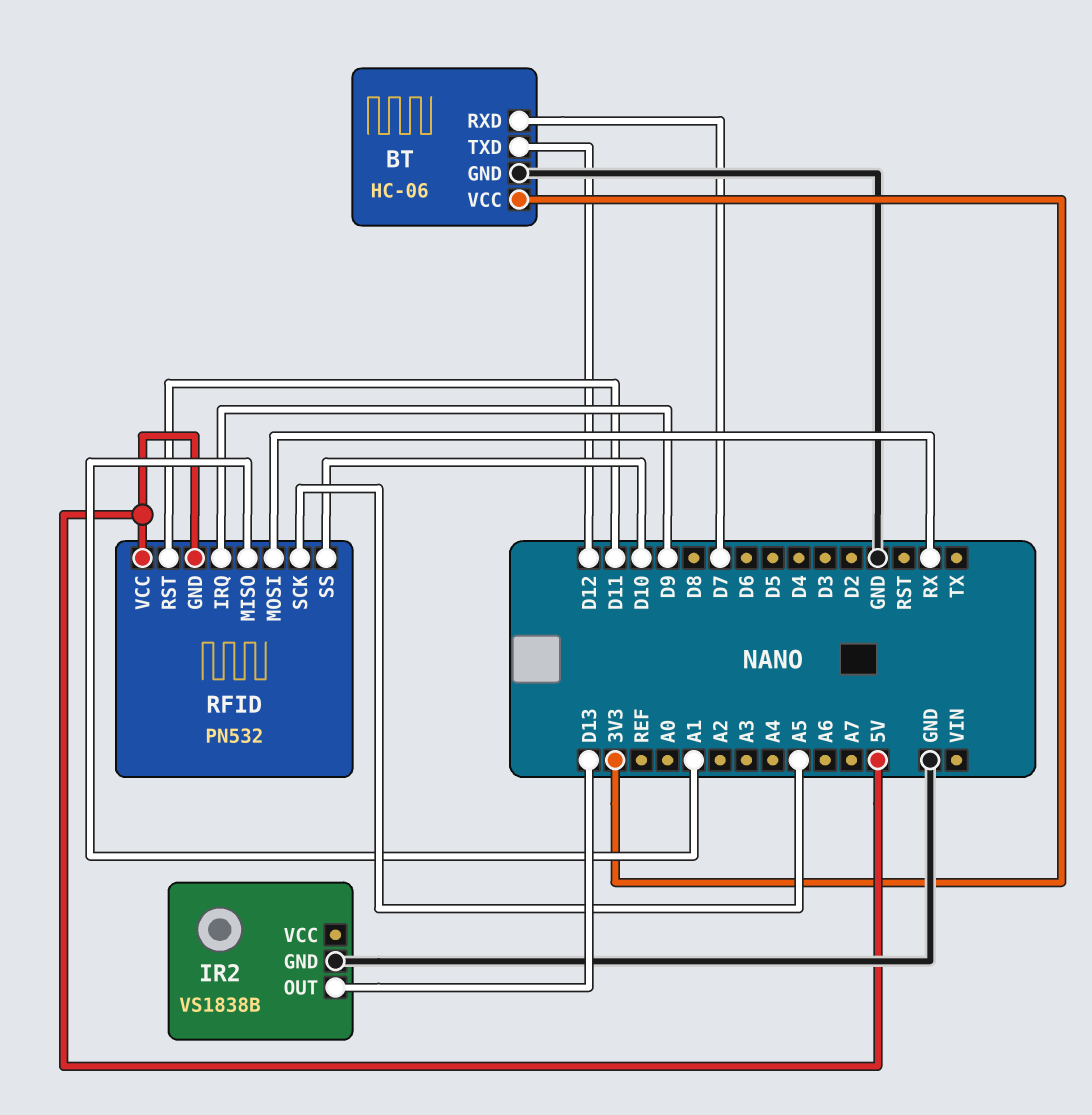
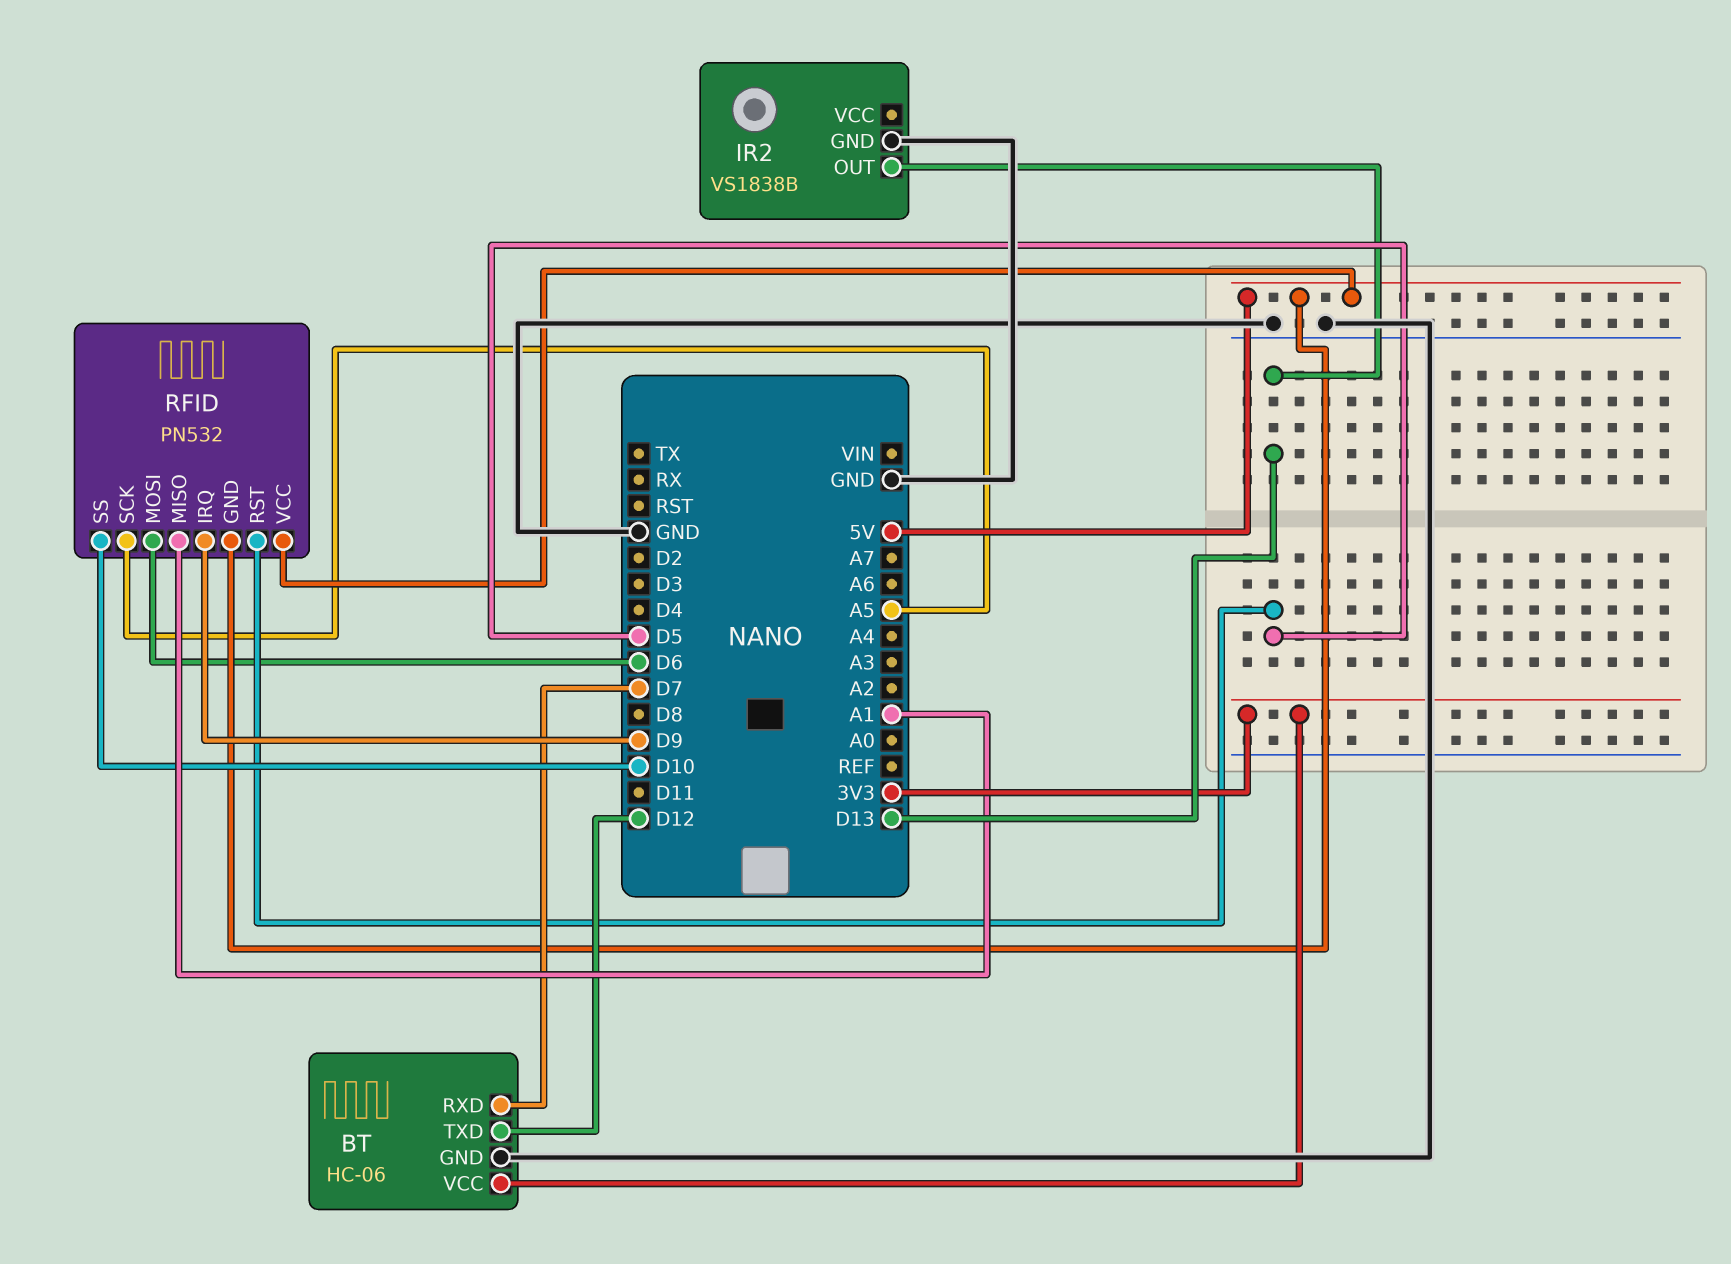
RFID pin MOSI: RX -> D6
RFID pin RST: D11 -> D5

